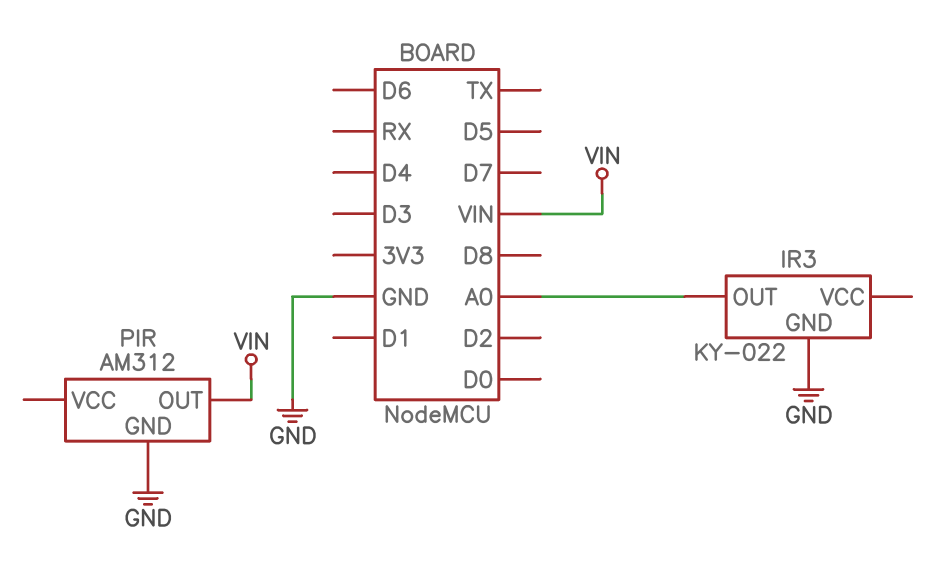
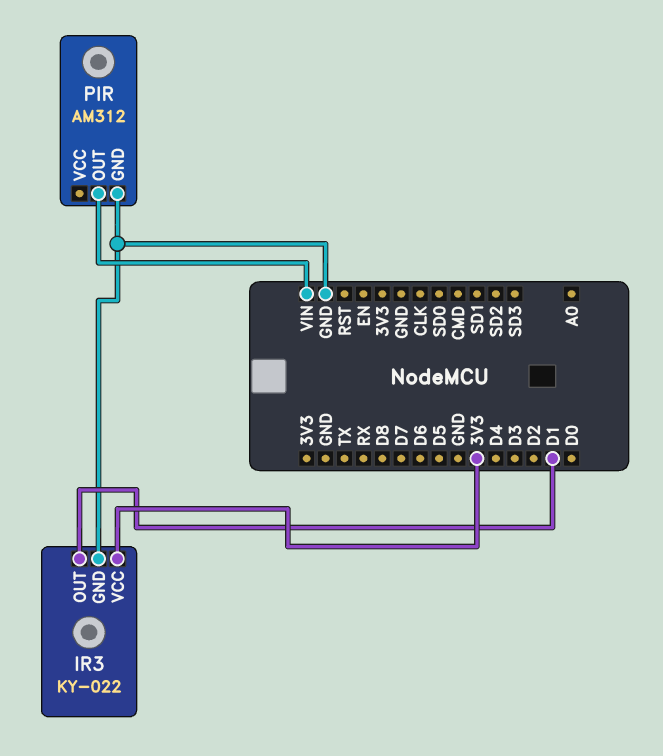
IR3 pin OUT: A0 -> D1
IR3 pin VCC: none -> 3V3

